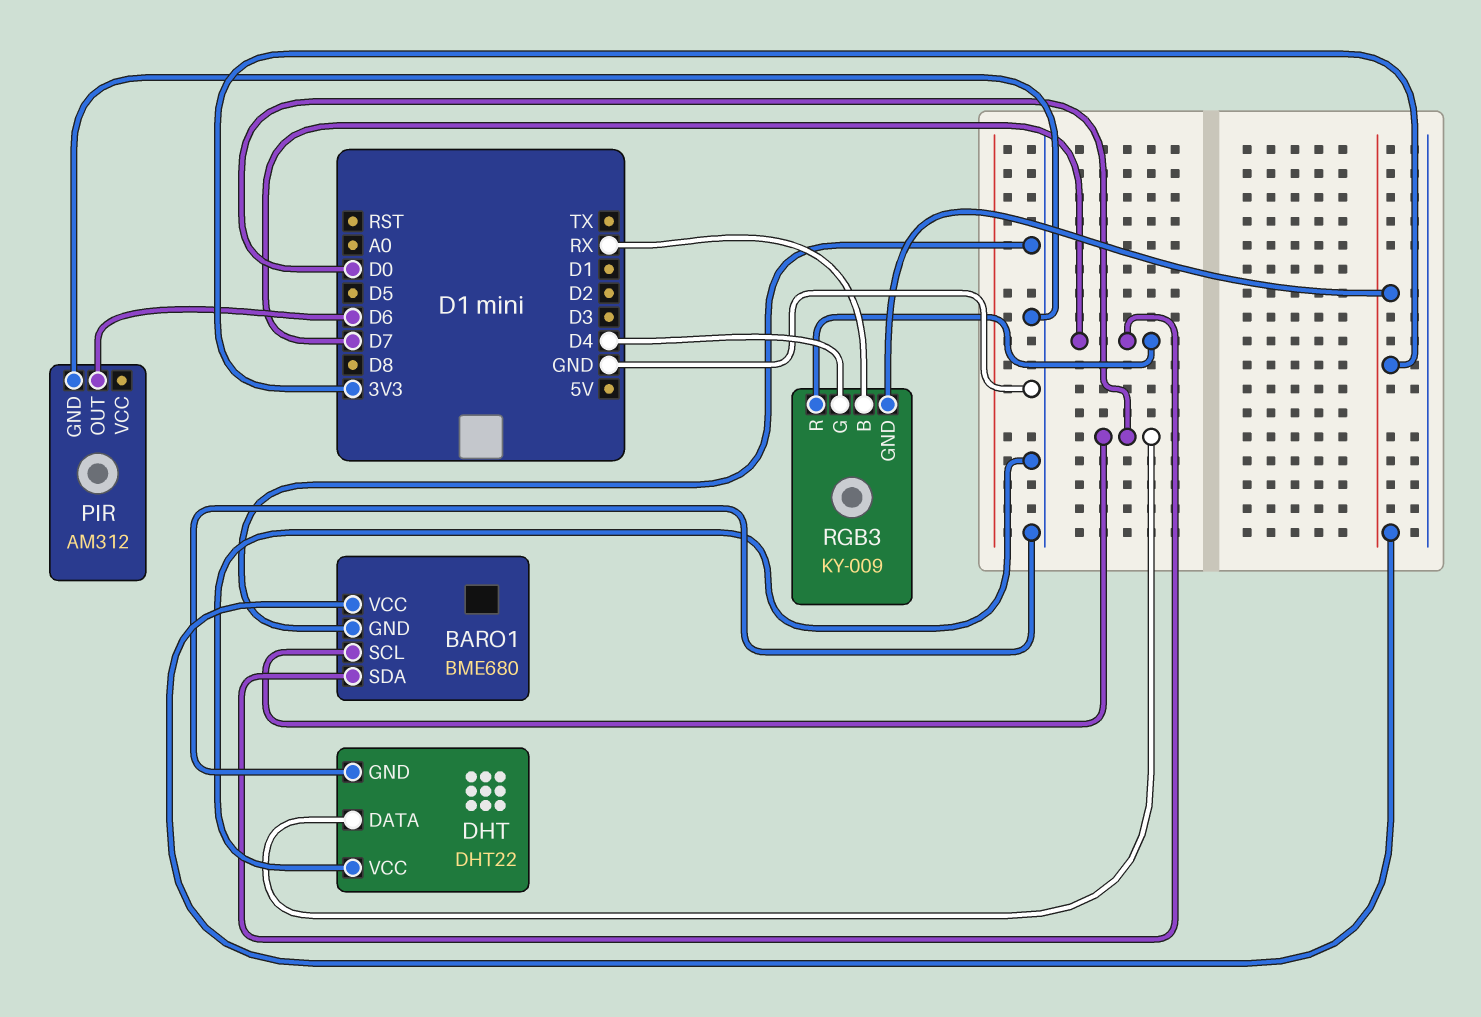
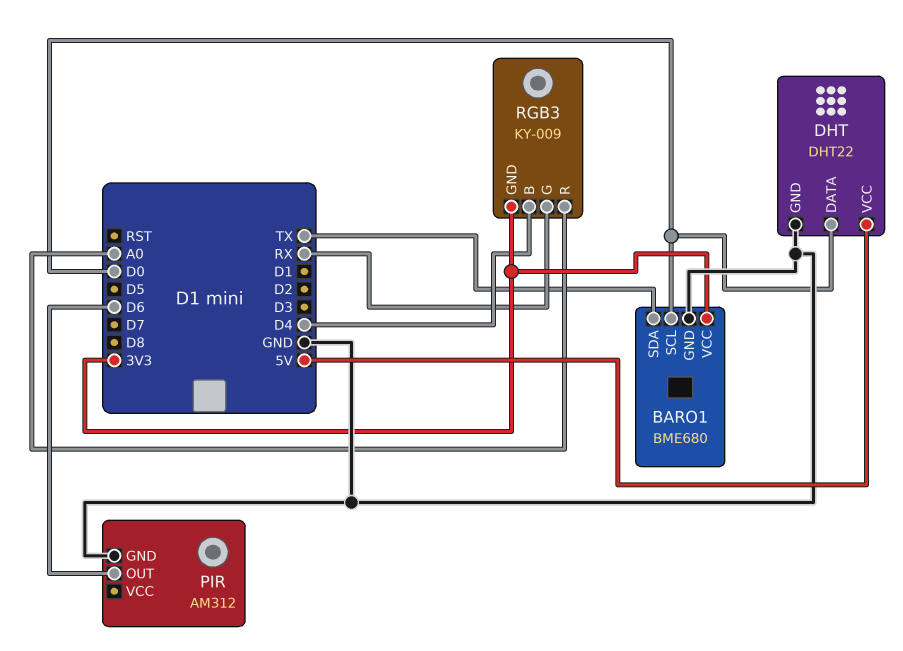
BARO1 pin SDA: D7 -> TX
DHT pin VCC: GND -> 5V
RGB3 pin B: RX -> D4
RGB3 pin G: D4 -> RX
RGB3 pin R: D7 -> A0

